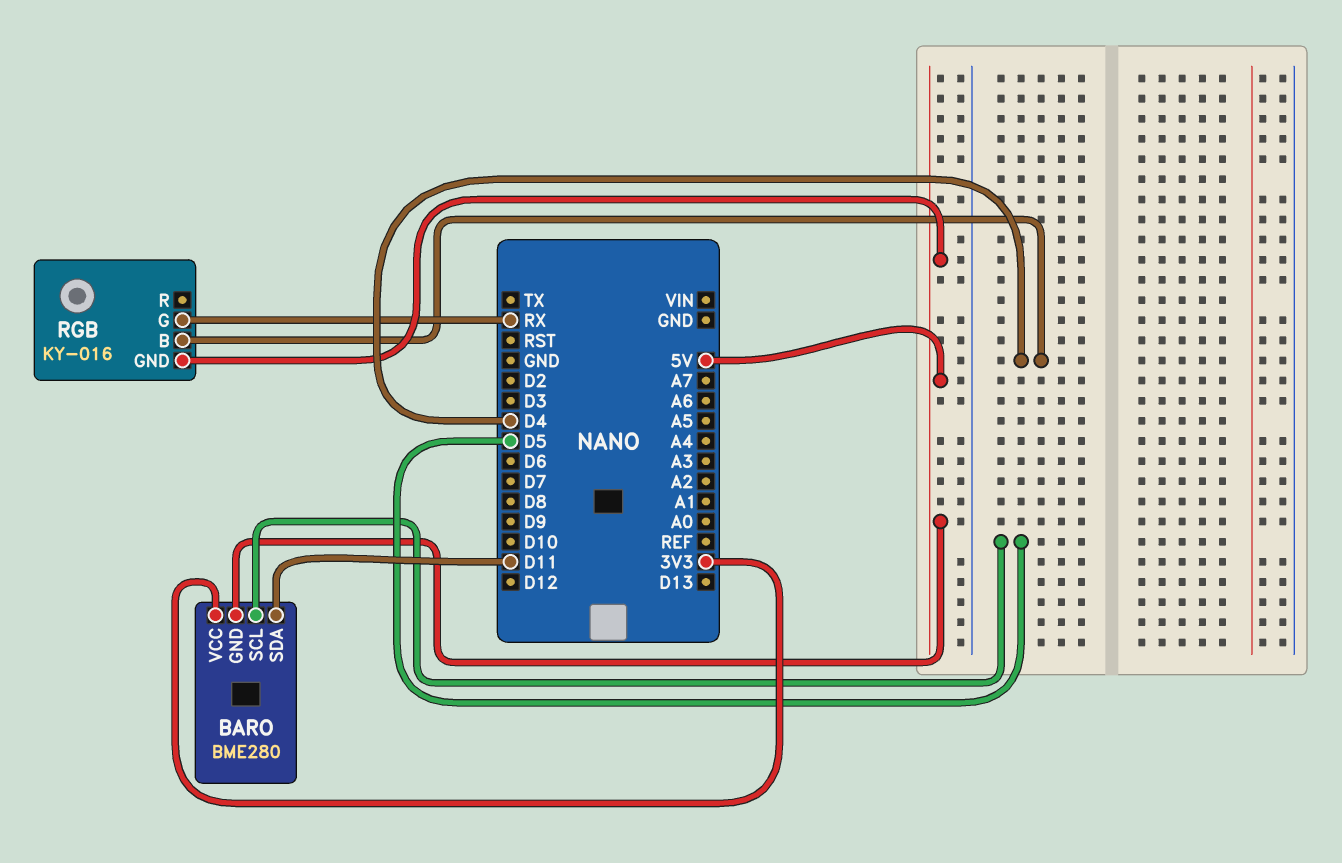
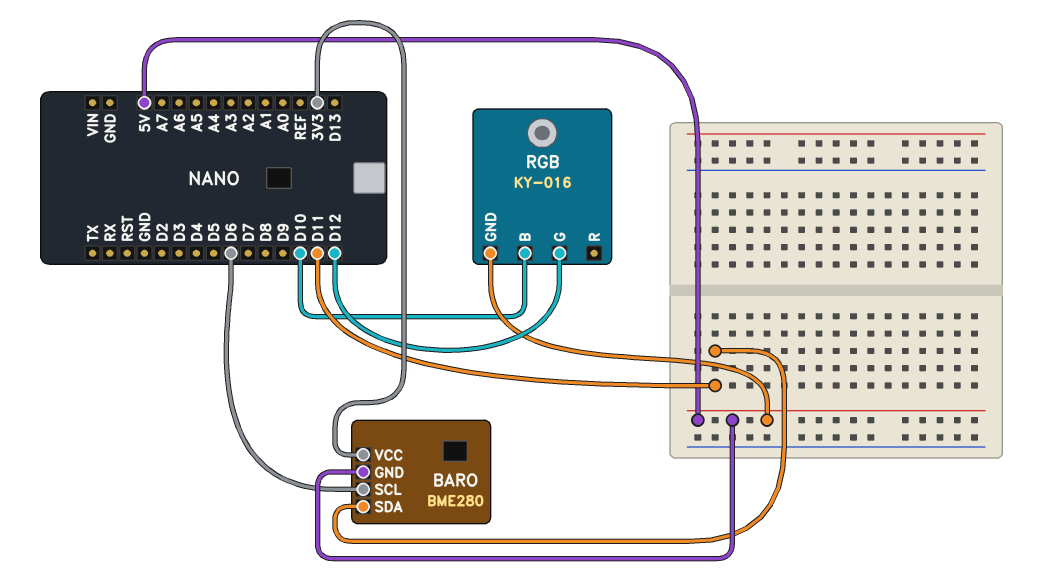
BARO pin SCL: D5 -> D6
RGB pin B: D4 -> D10
RGB pin G: RX -> D12

